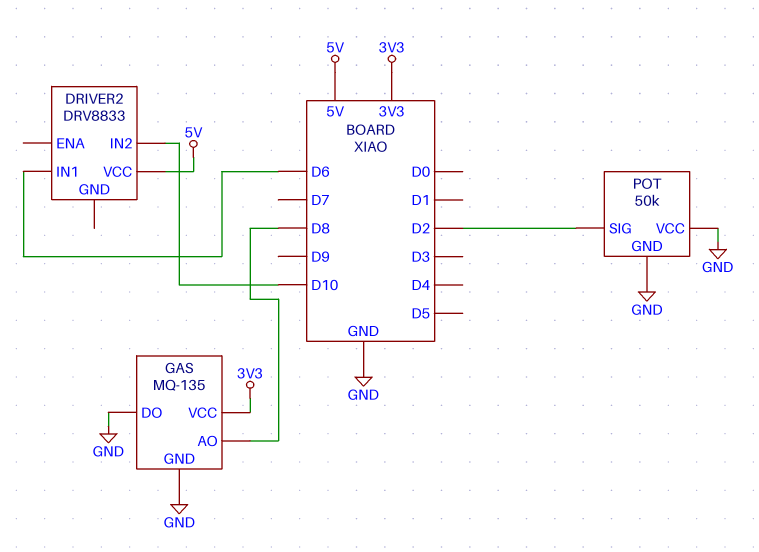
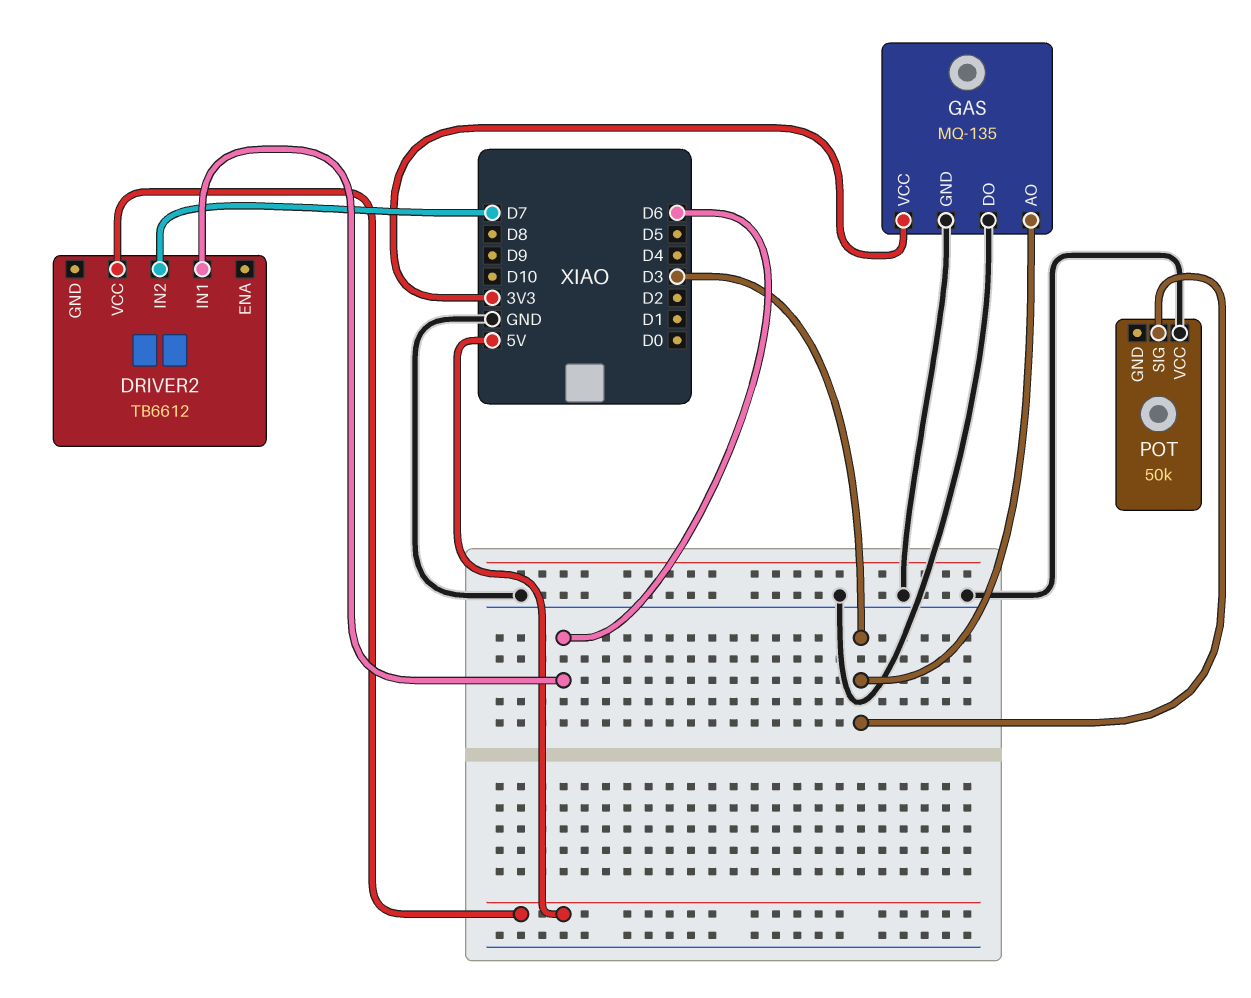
DRIVER2: DRV8833 -> TB6612
DRIVER2 pin IN2: D10 -> D7
GAS pin AO: D8 -> D3
POT pin GND: GND -> none
POT pin SIG: D2 -> D3

